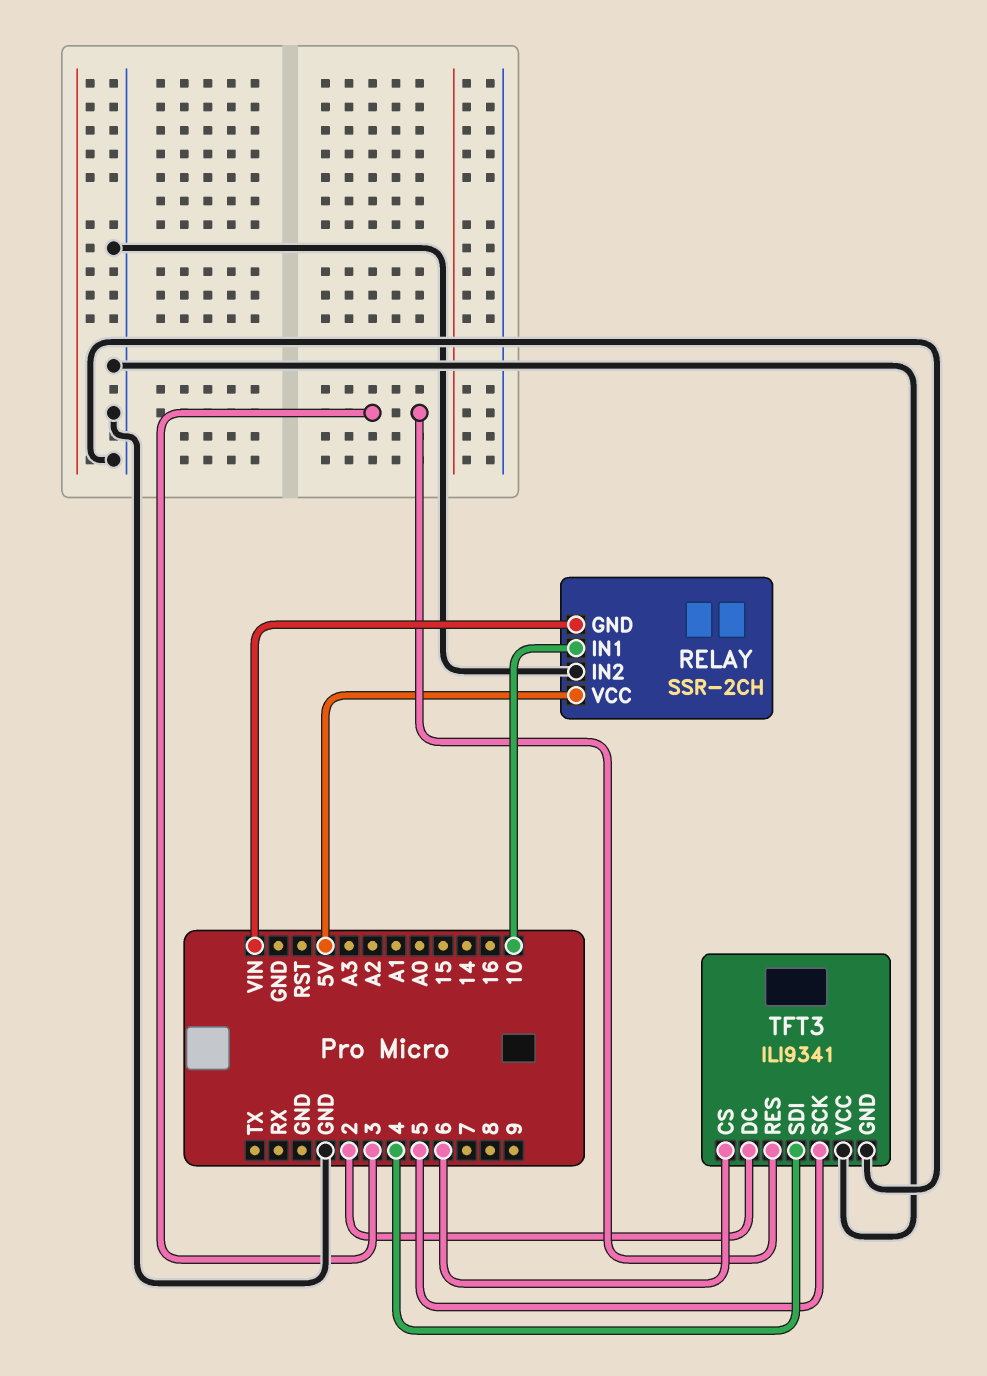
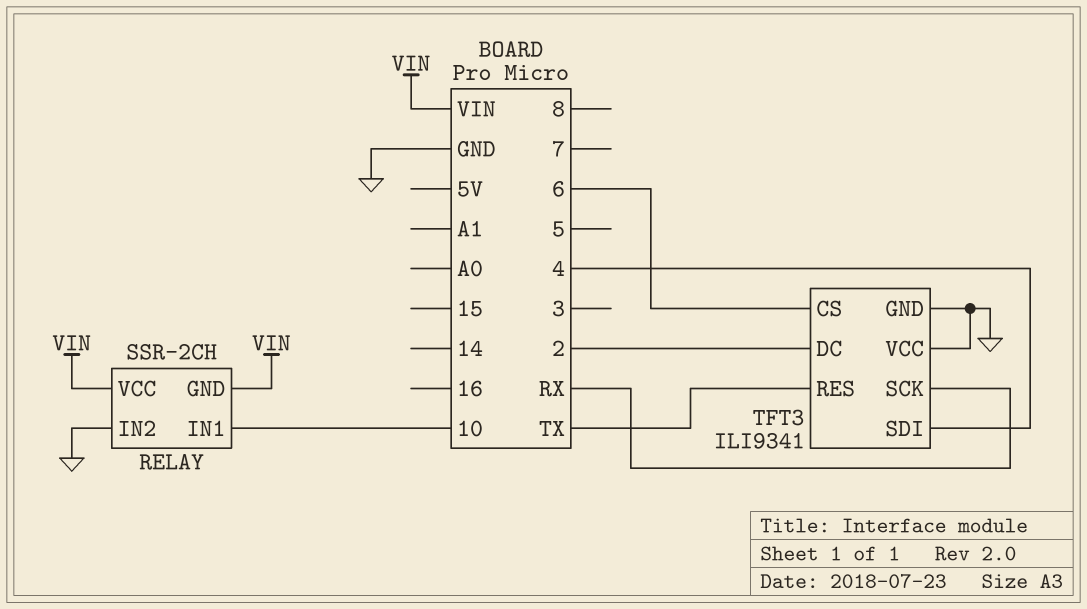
RELAY pin VCC: 5V -> VIN
TFT3 pin RES: 3 -> TX
TFT3 pin SCK: 5 -> RX

